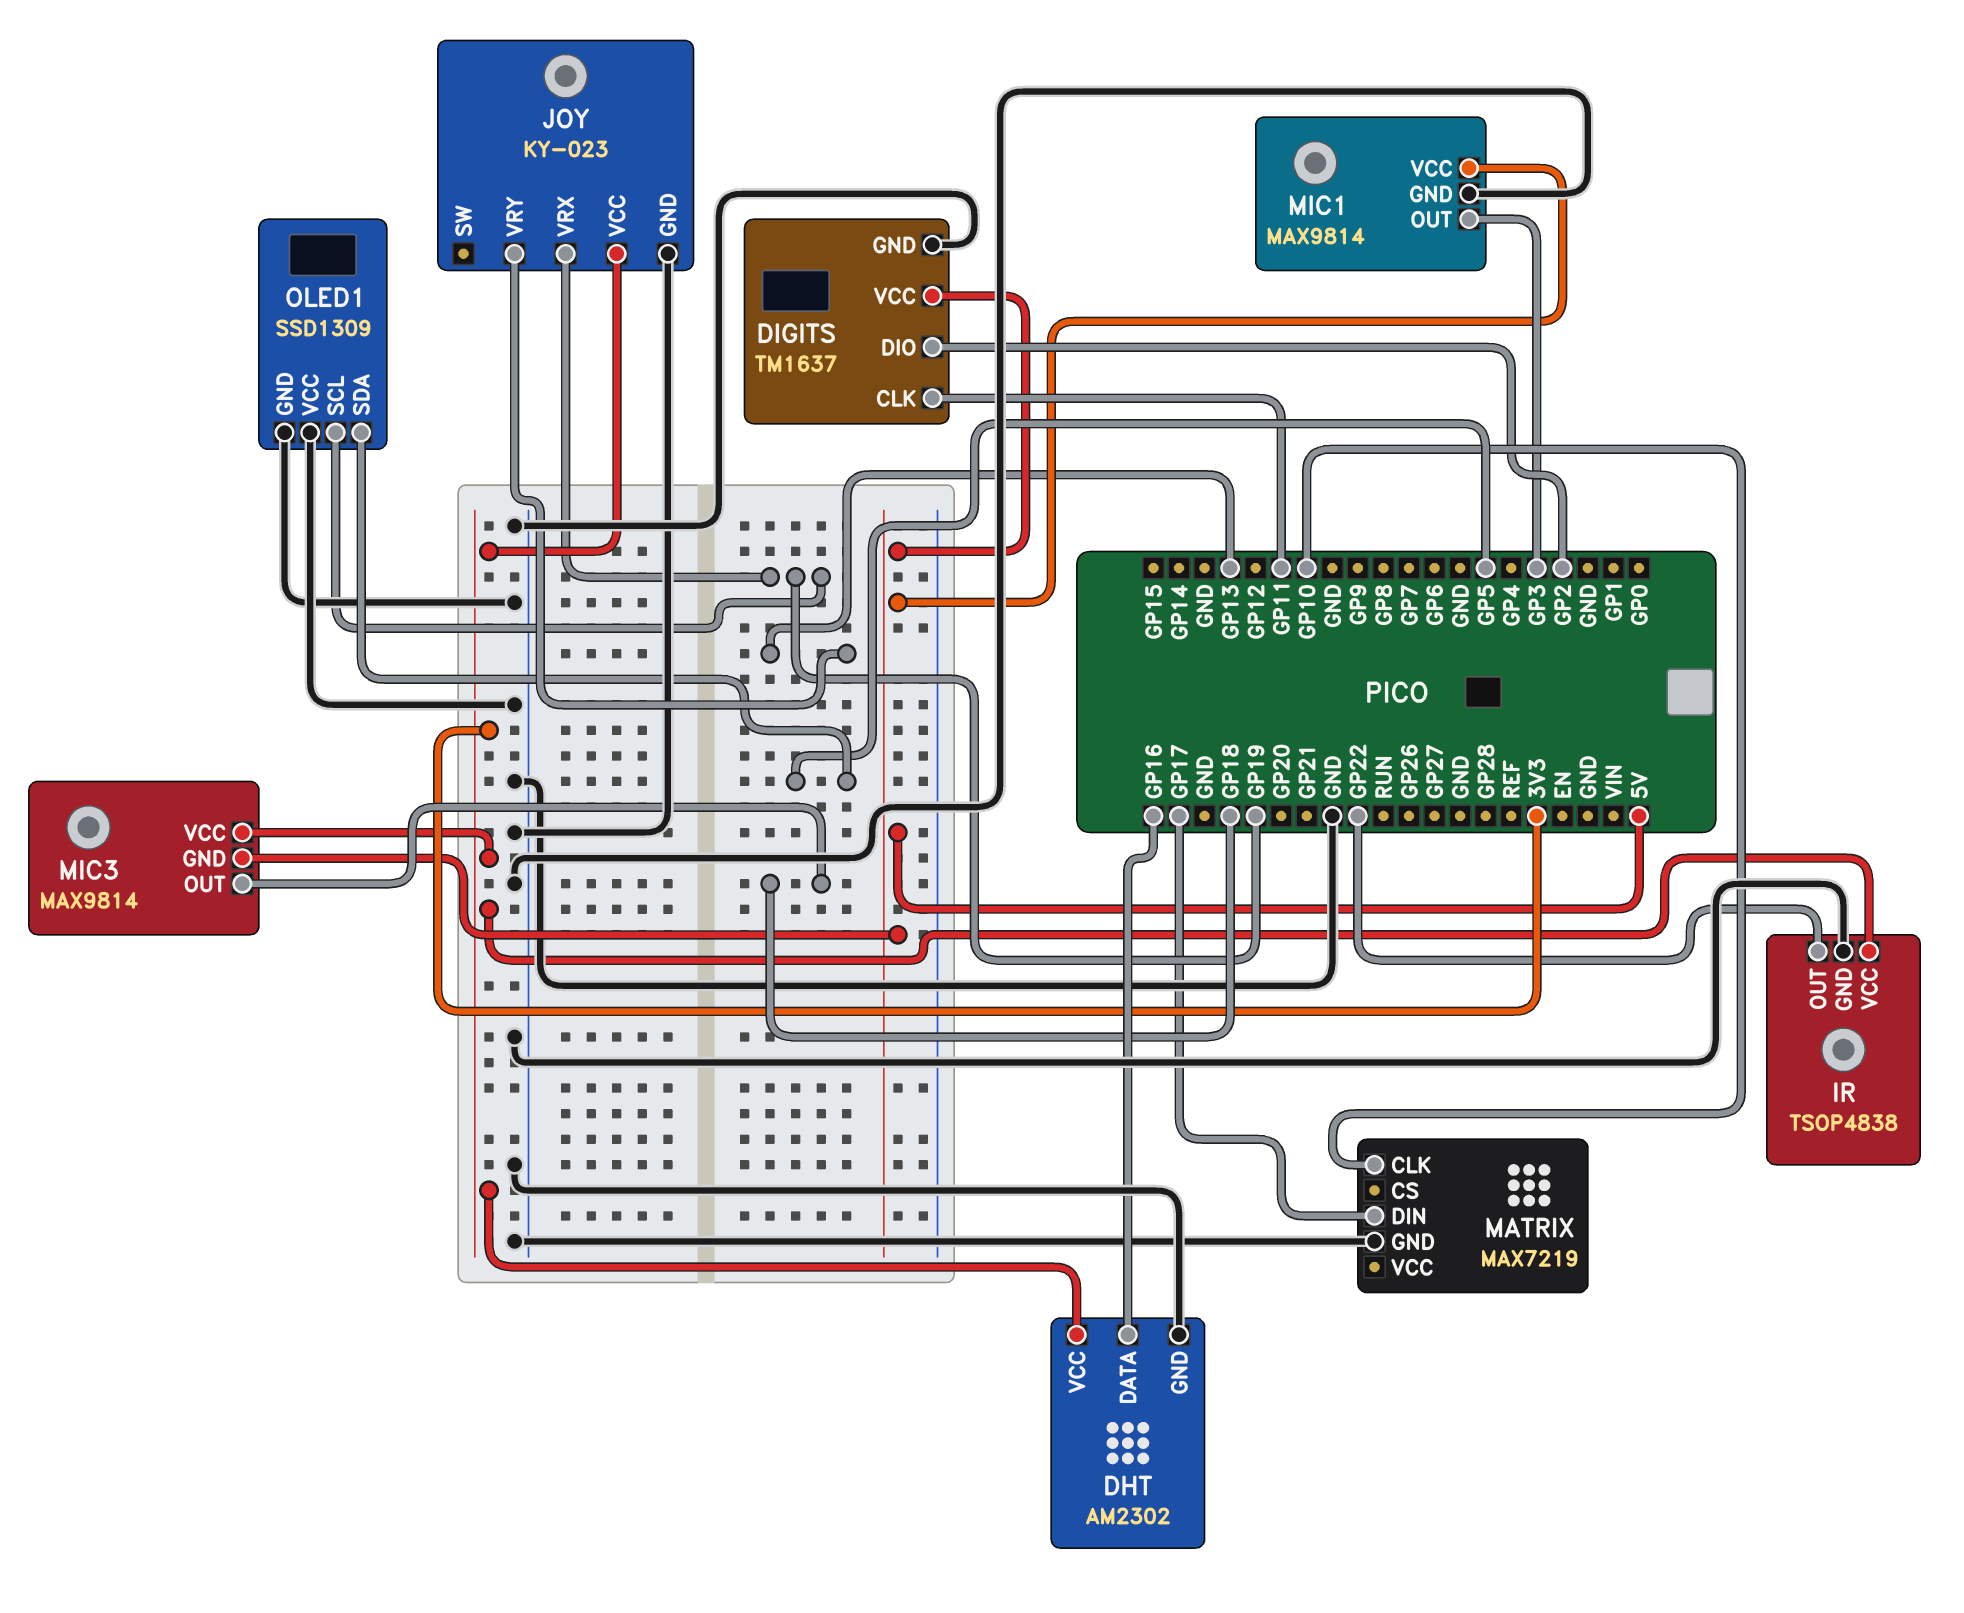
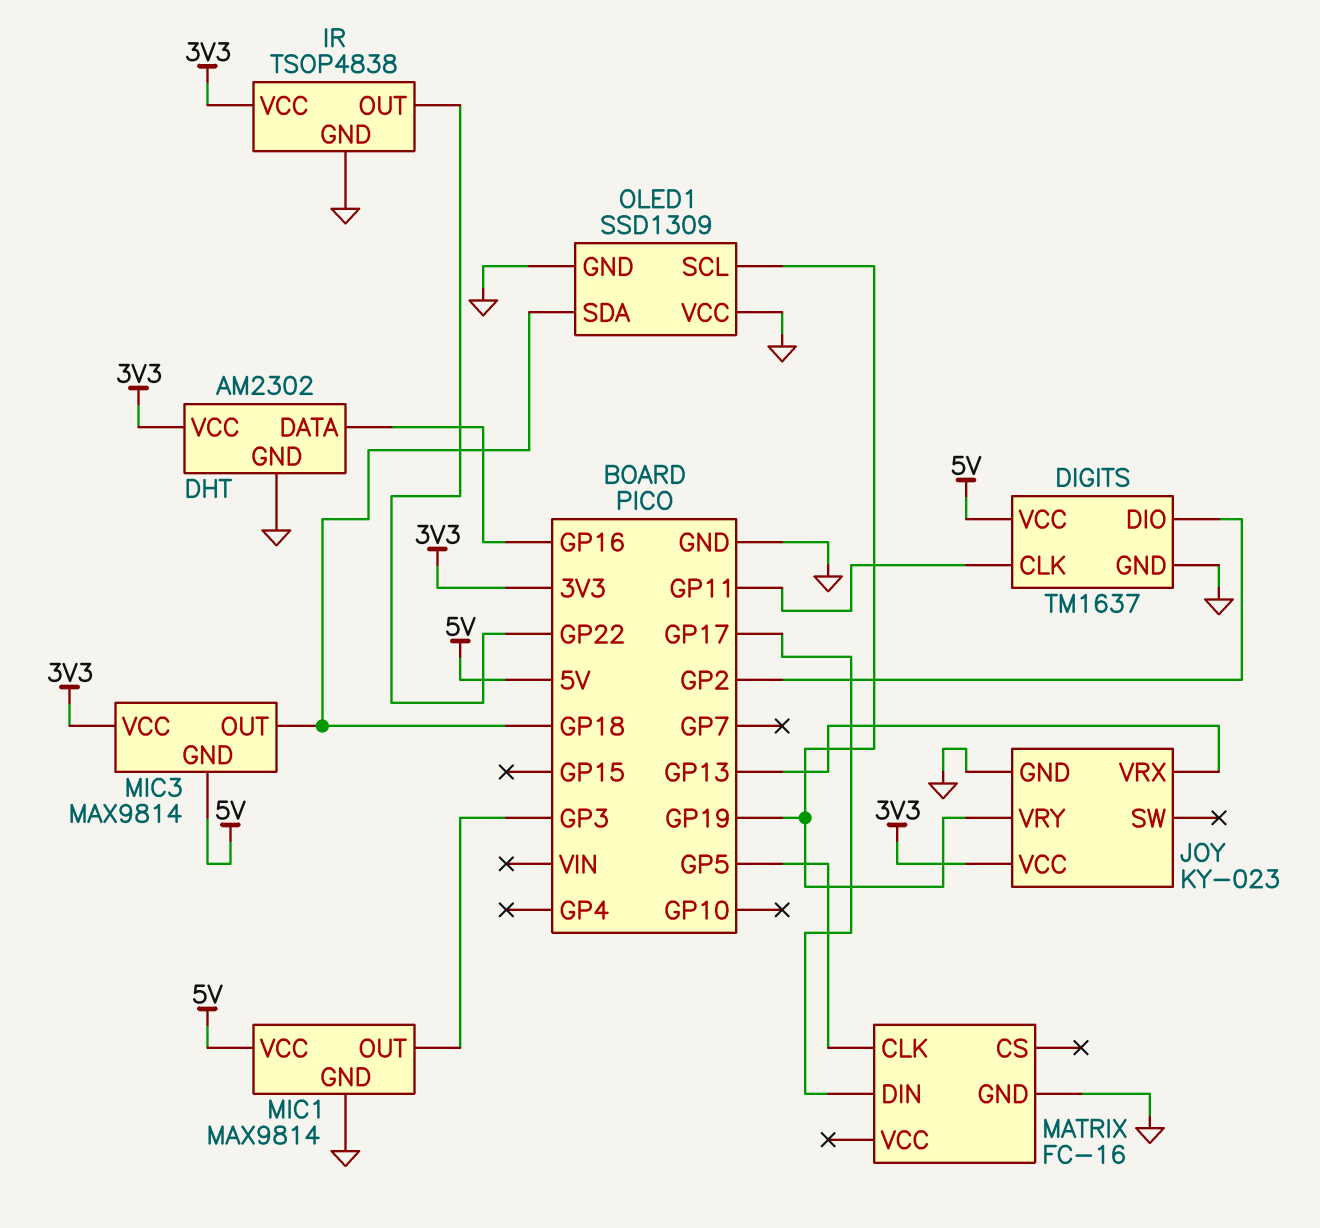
JOY pin VRX: GP19 -> GP13
JOY pin VRY: GP13 -> GP19
MATRIX: MAX7219 -> FC-16
MATRIX pin CLK: GP10 -> GP5
OLED1 pin SDA: GP5 -> GP18

